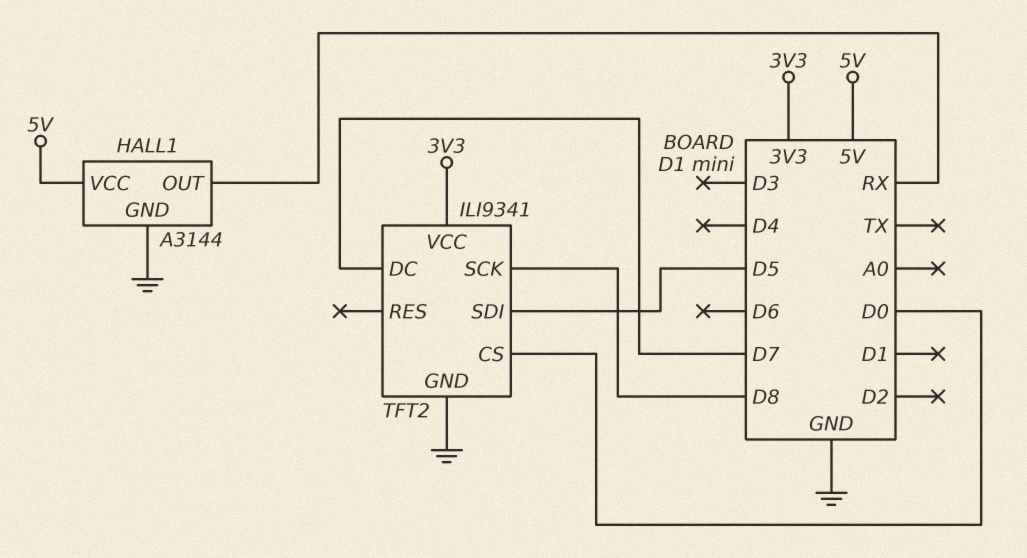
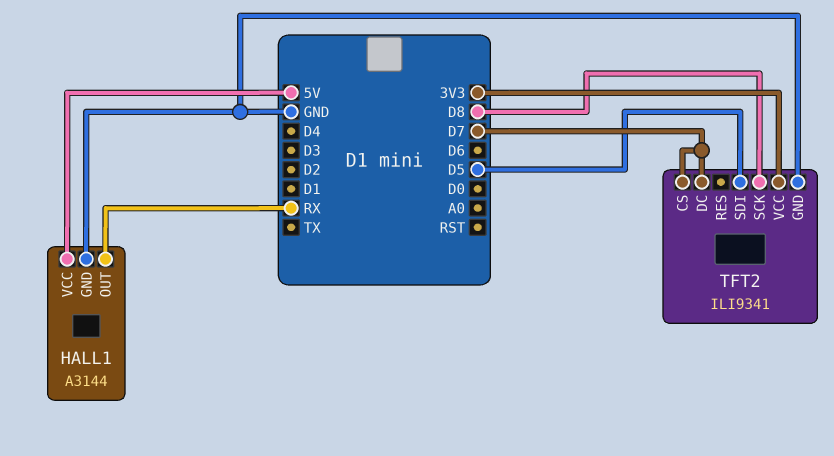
TFT2 pin CS: D0 -> D7

